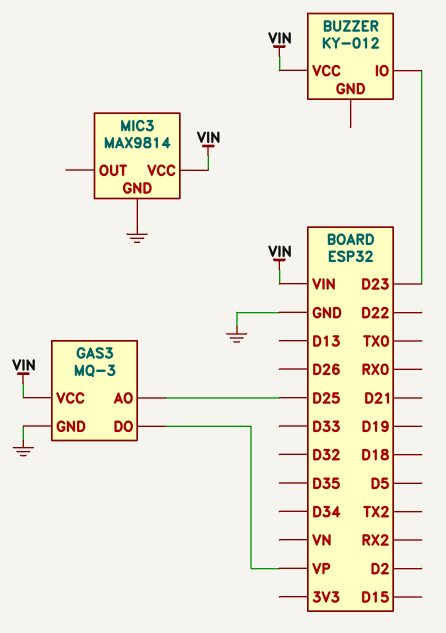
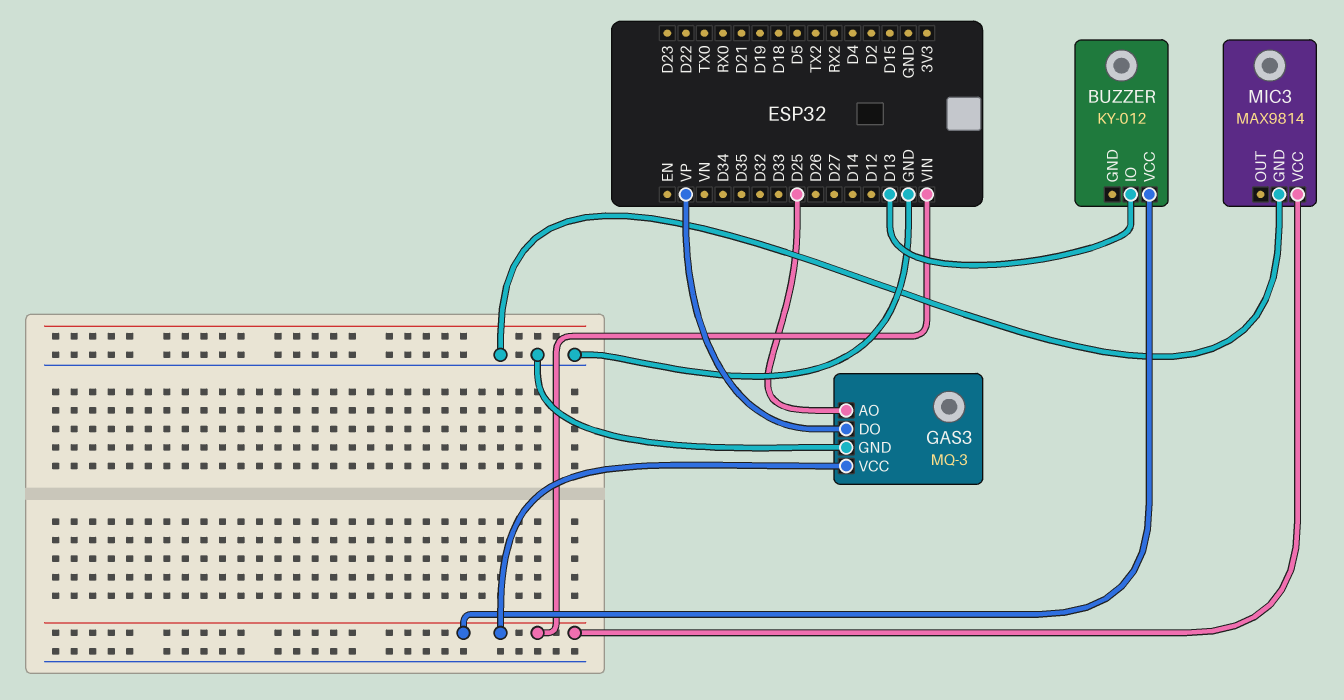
BUZZER pin IO: D23 -> D13

